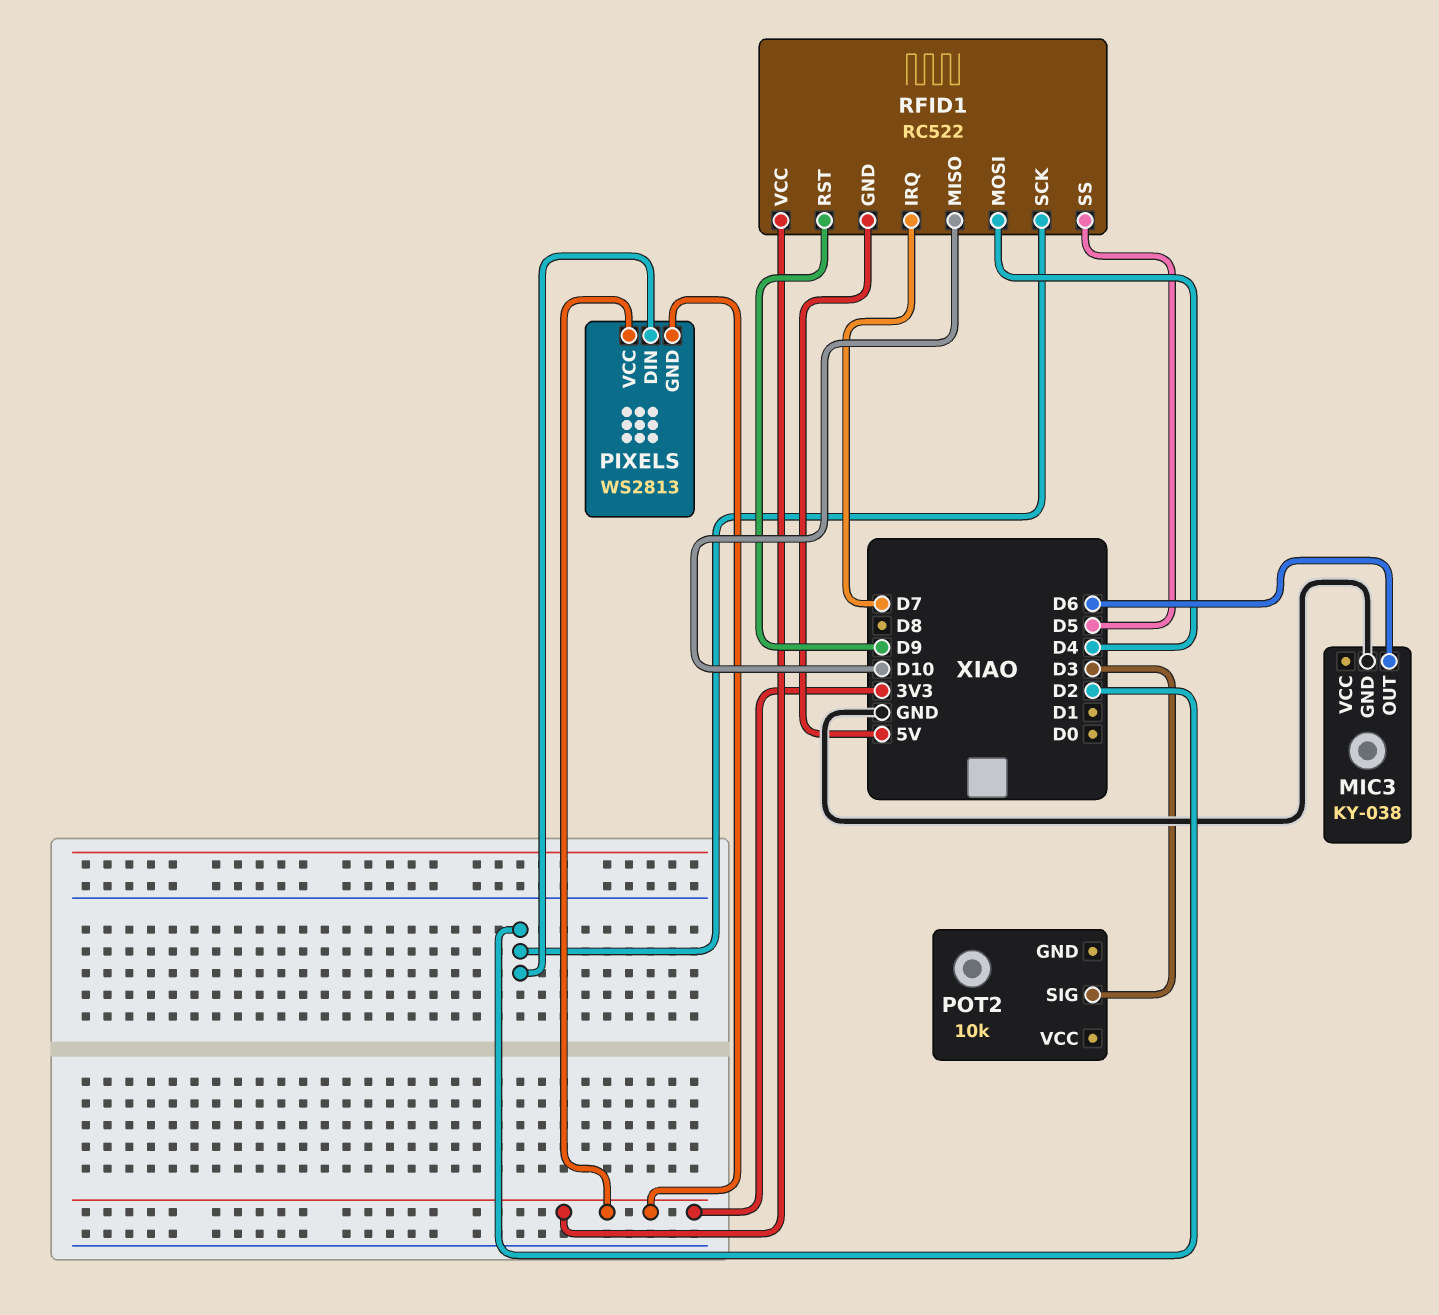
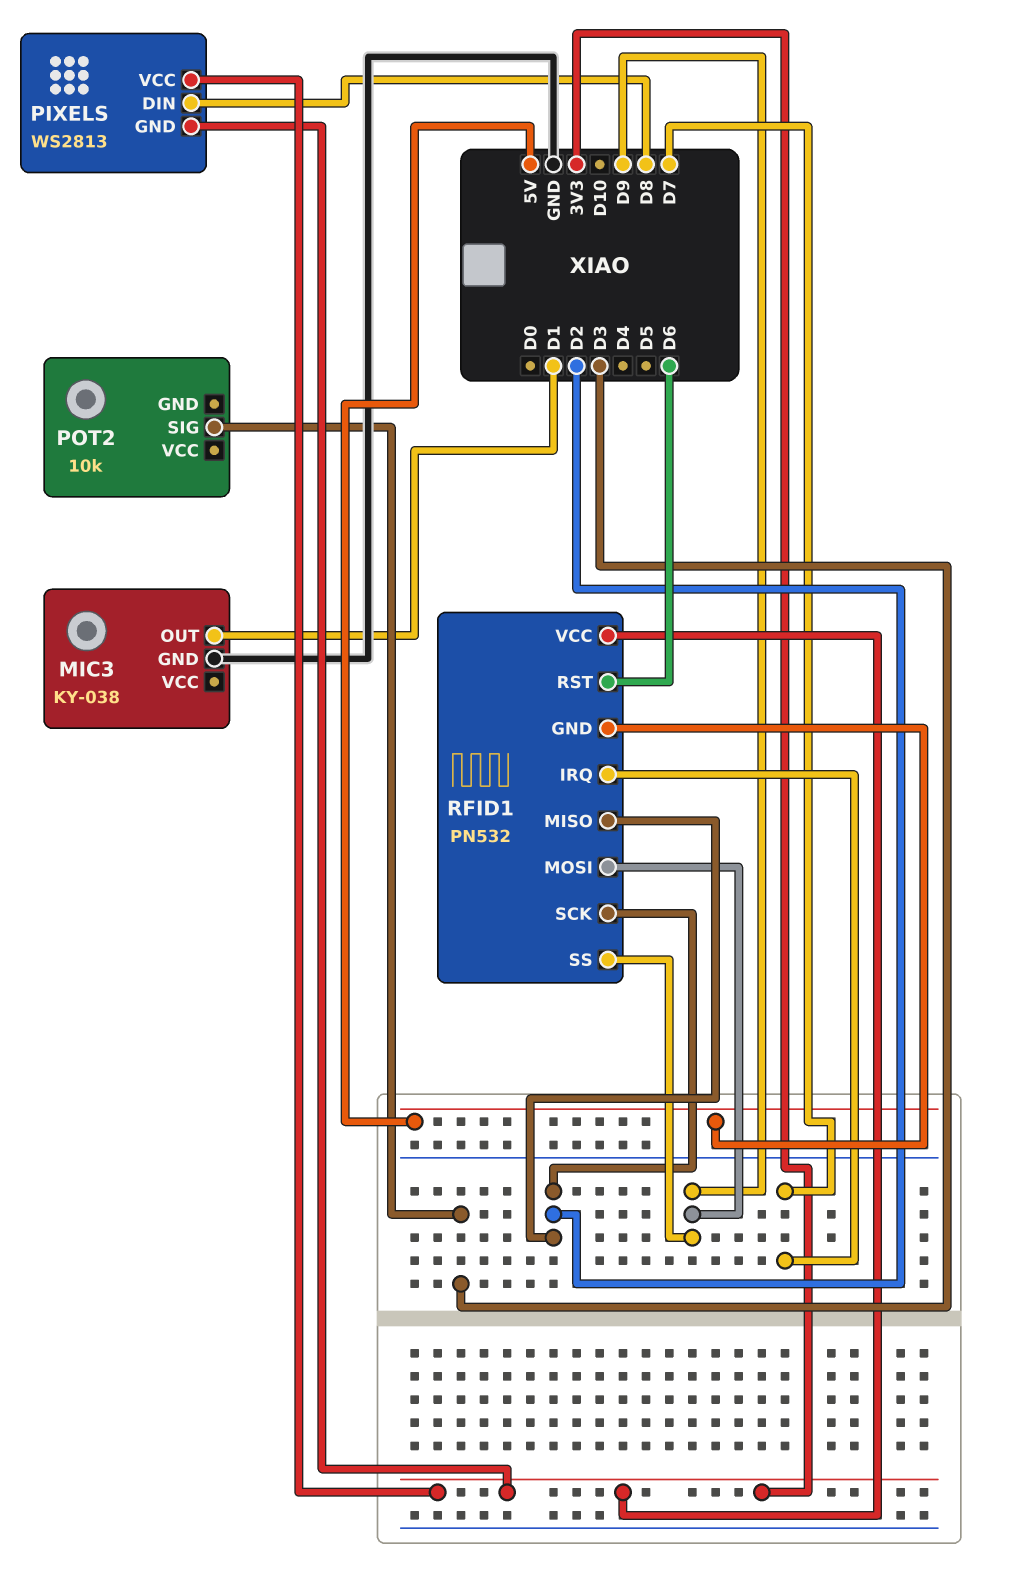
MIC3 pin OUT: D6 -> D1
PIXELS pin DIN: D2 -> D8
RFID1: RC522 -> PN532
RFID1 pin MISO: D10 -> D2
RFID1 pin MOSI: D4 -> D9
RFID1 pin RST: D9 -> D6
RFID1 pin SS: D5 -> D9

